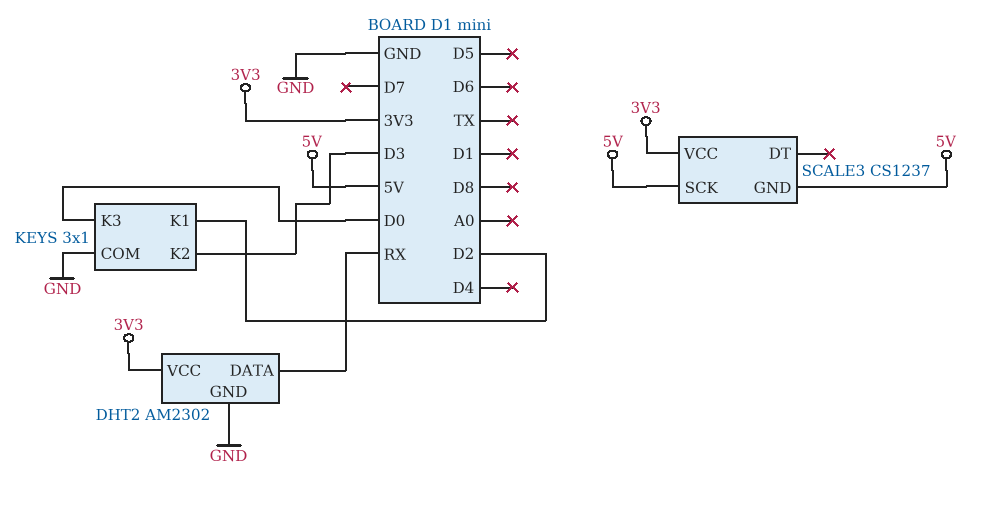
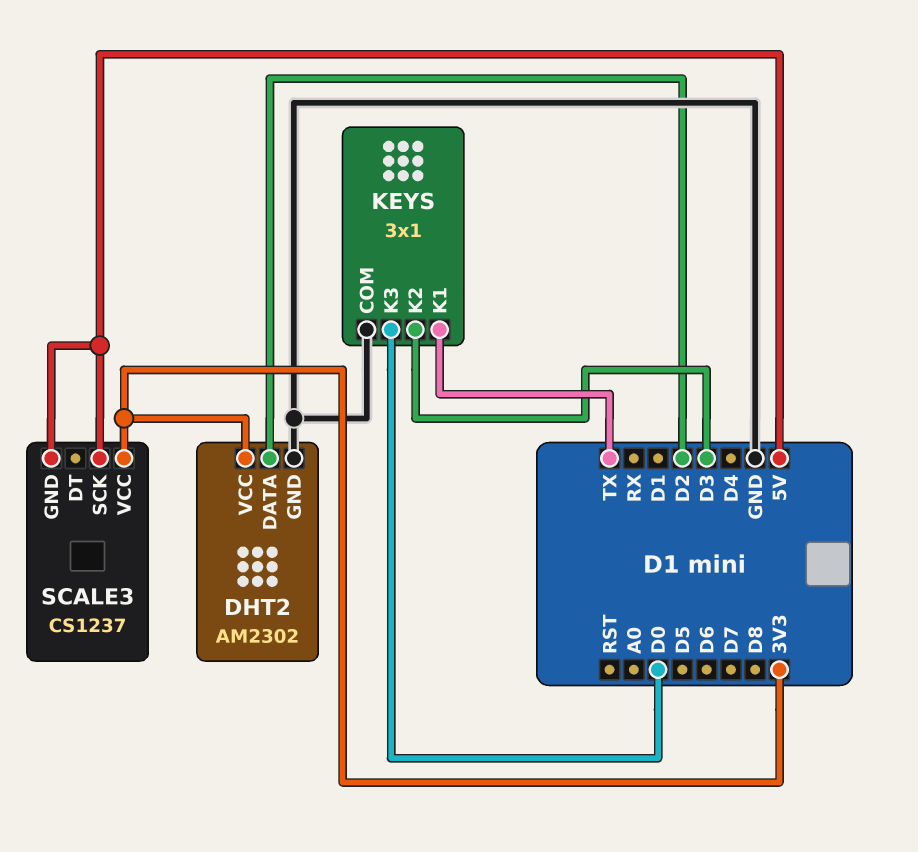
DHT2 pin DATA: RX -> D2
KEYS pin K1: D2 -> TX

